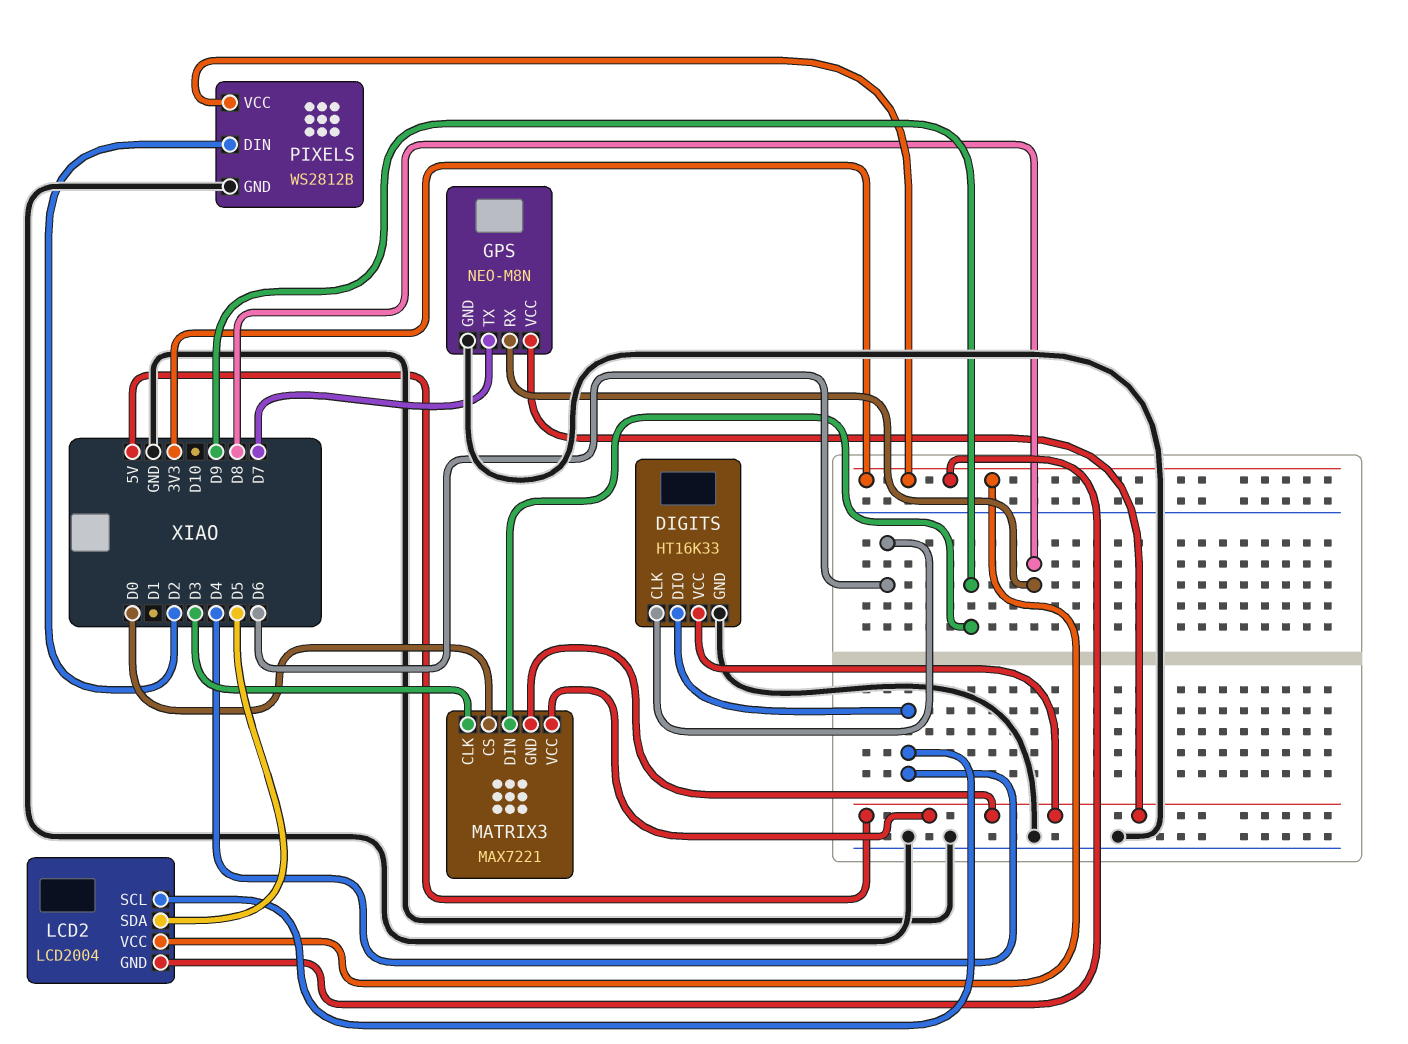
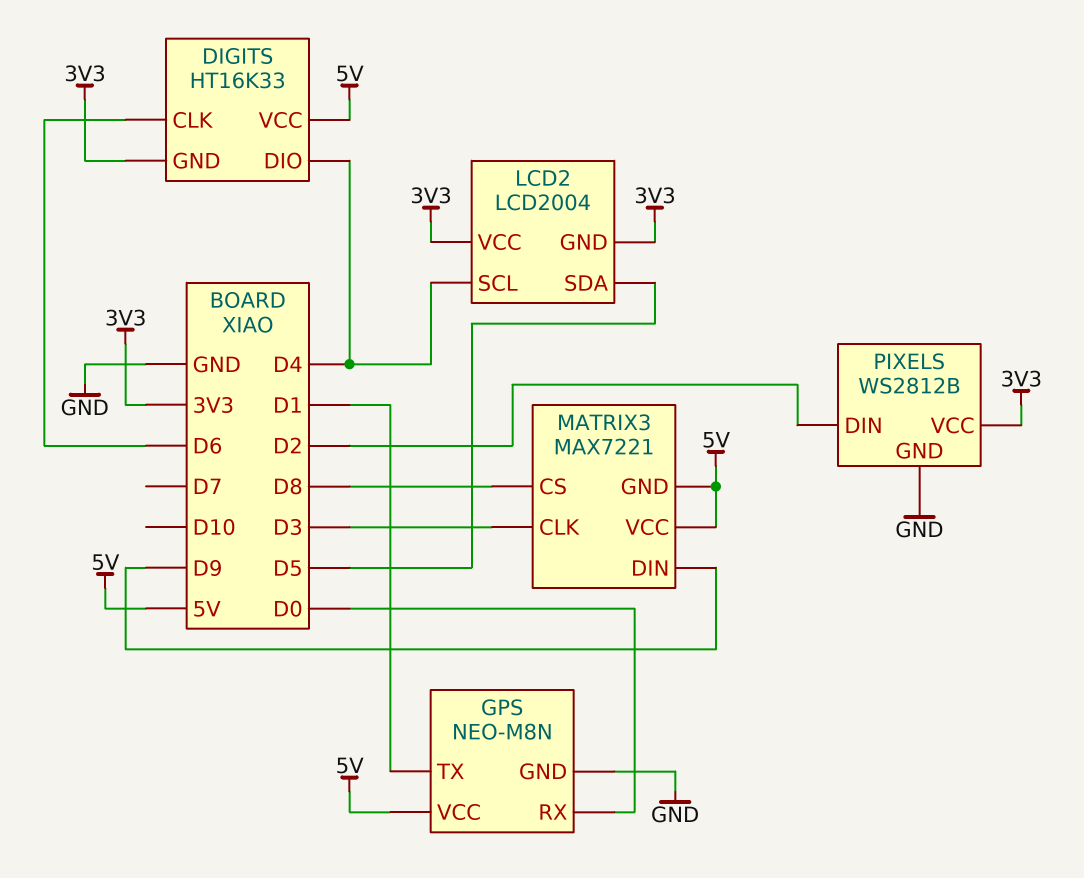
DIGITS pin GND: GND -> 3V3
GPS pin RX: D8 -> D0
GPS pin TX: D7 -> D1
MATRIX3 pin CS: D0 -> D8

